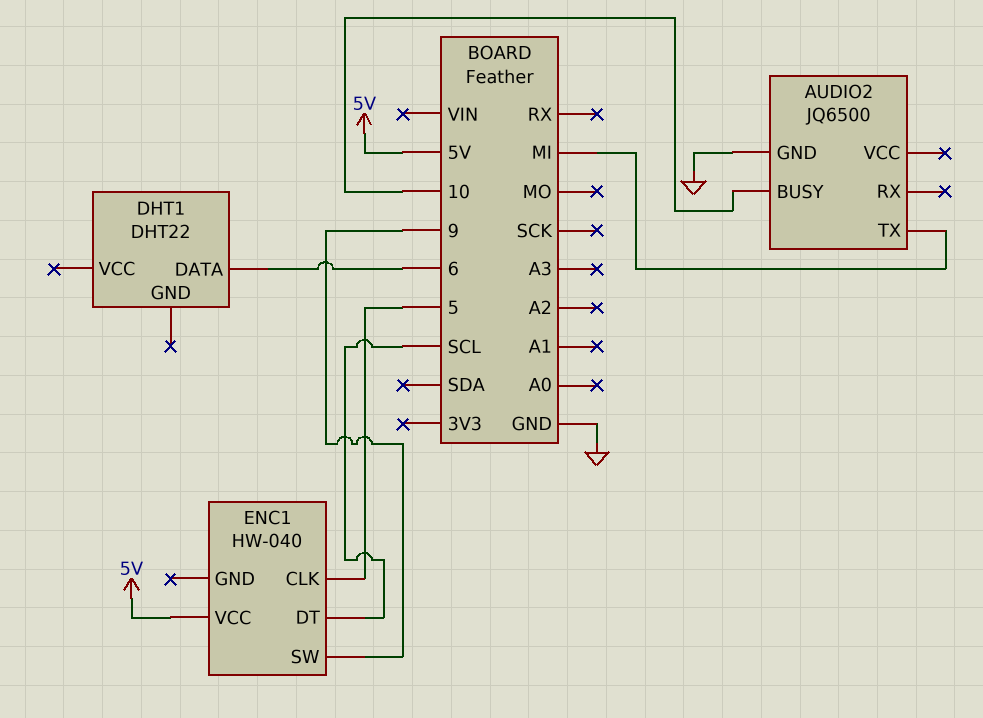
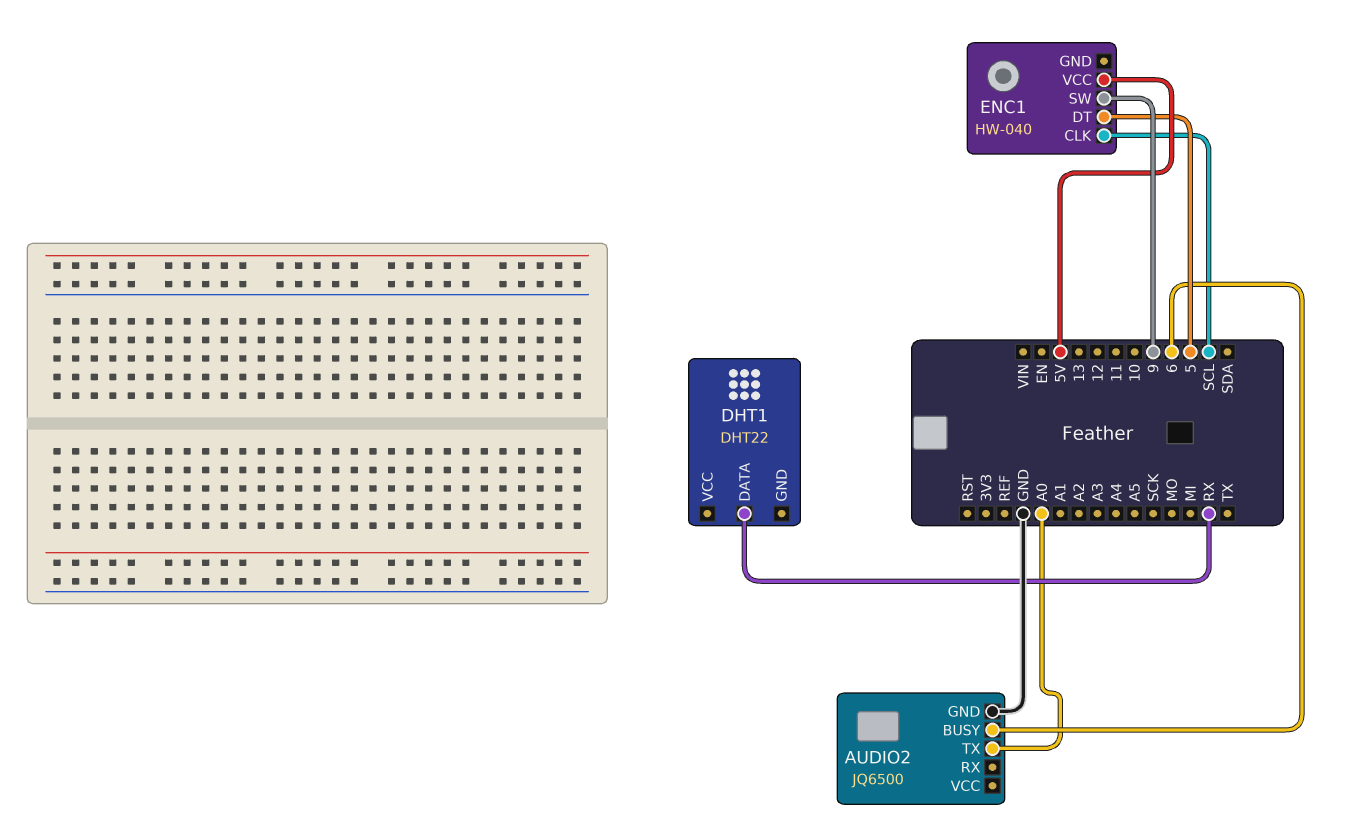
AUDIO2 pin BUSY: 10 -> 6
AUDIO2 pin TX: MI -> A0
DHT1 pin DATA: 6 -> RX
ENC1 pin CLK: 5 -> SCL
ENC1 pin DT: SCL -> 5

